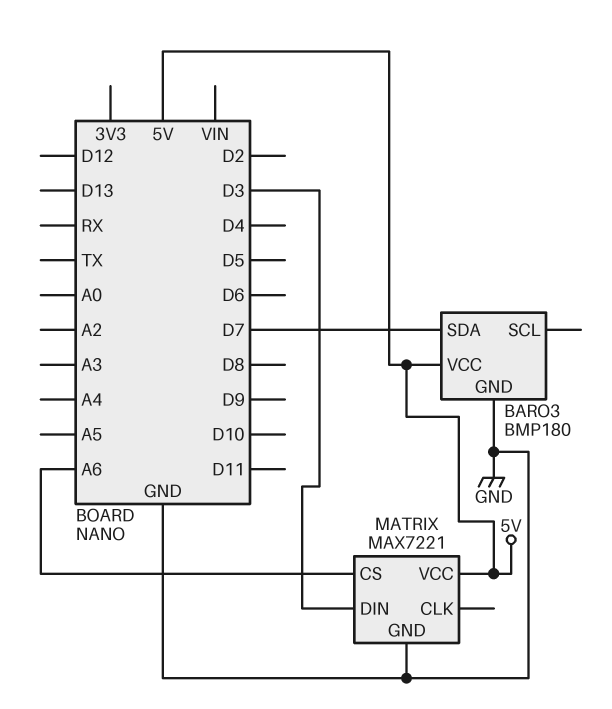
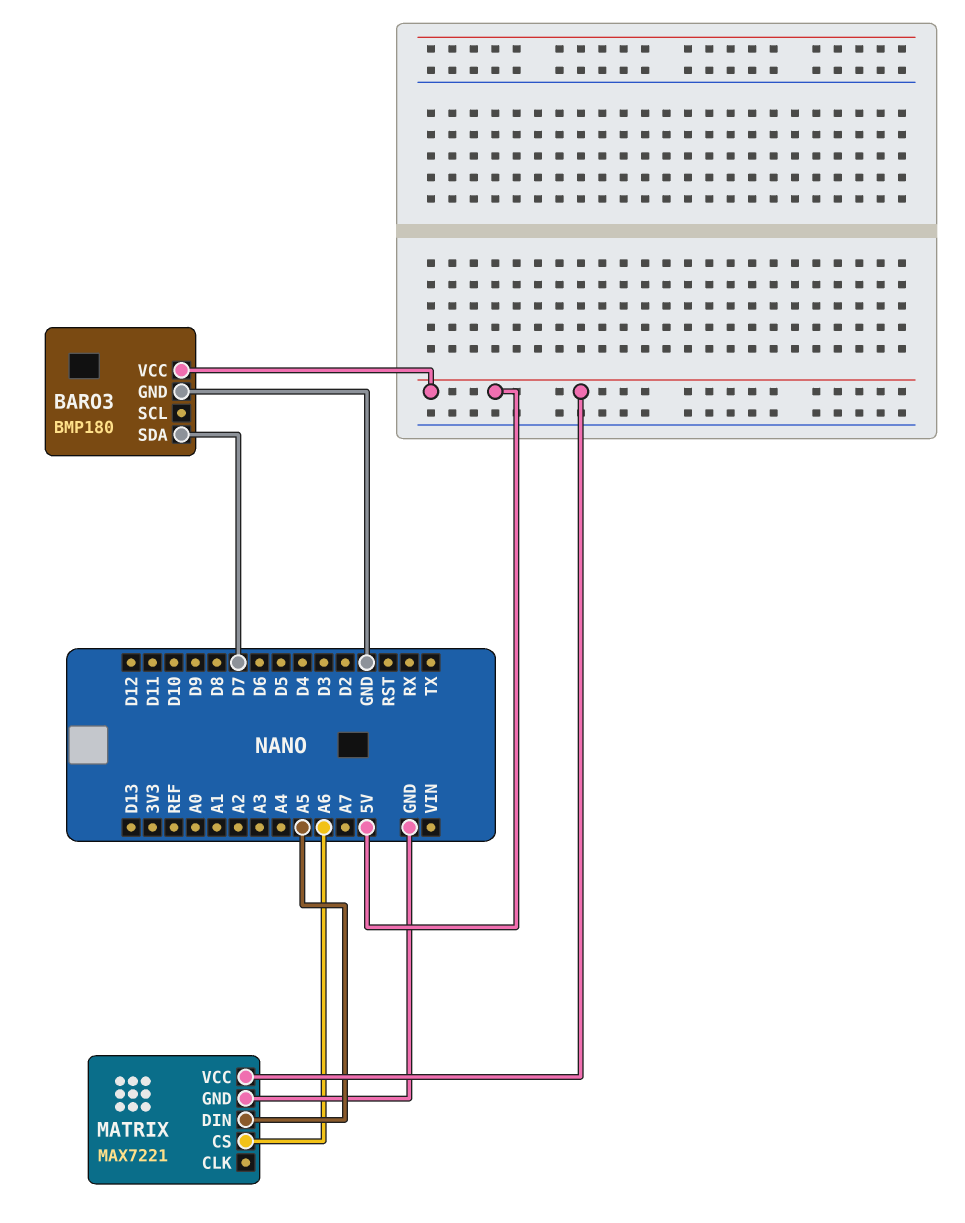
MATRIX pin DIN: D3 -> A5

